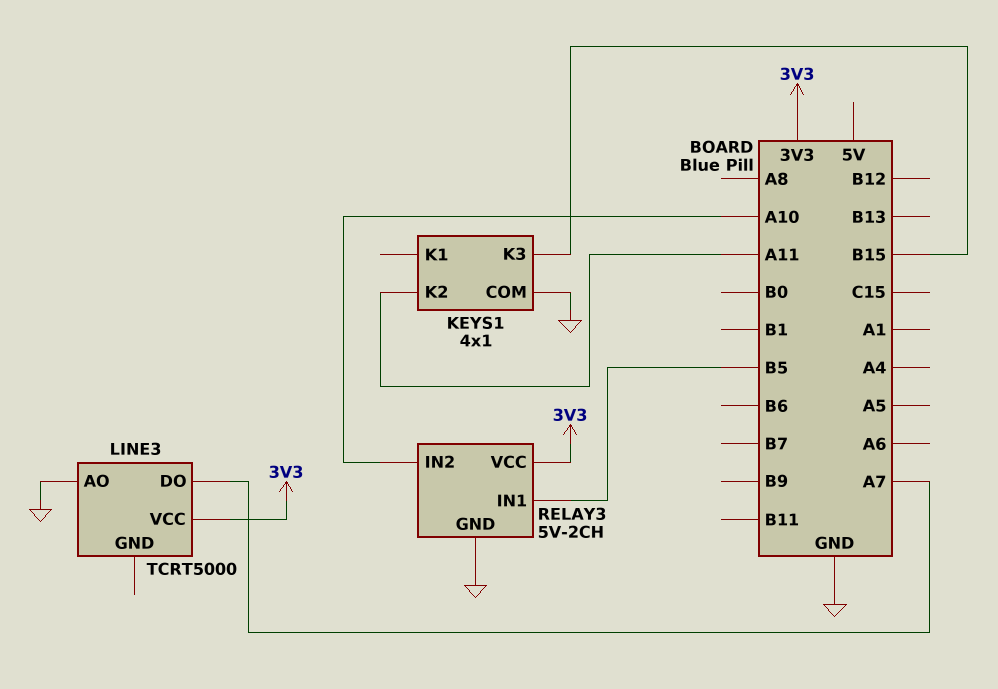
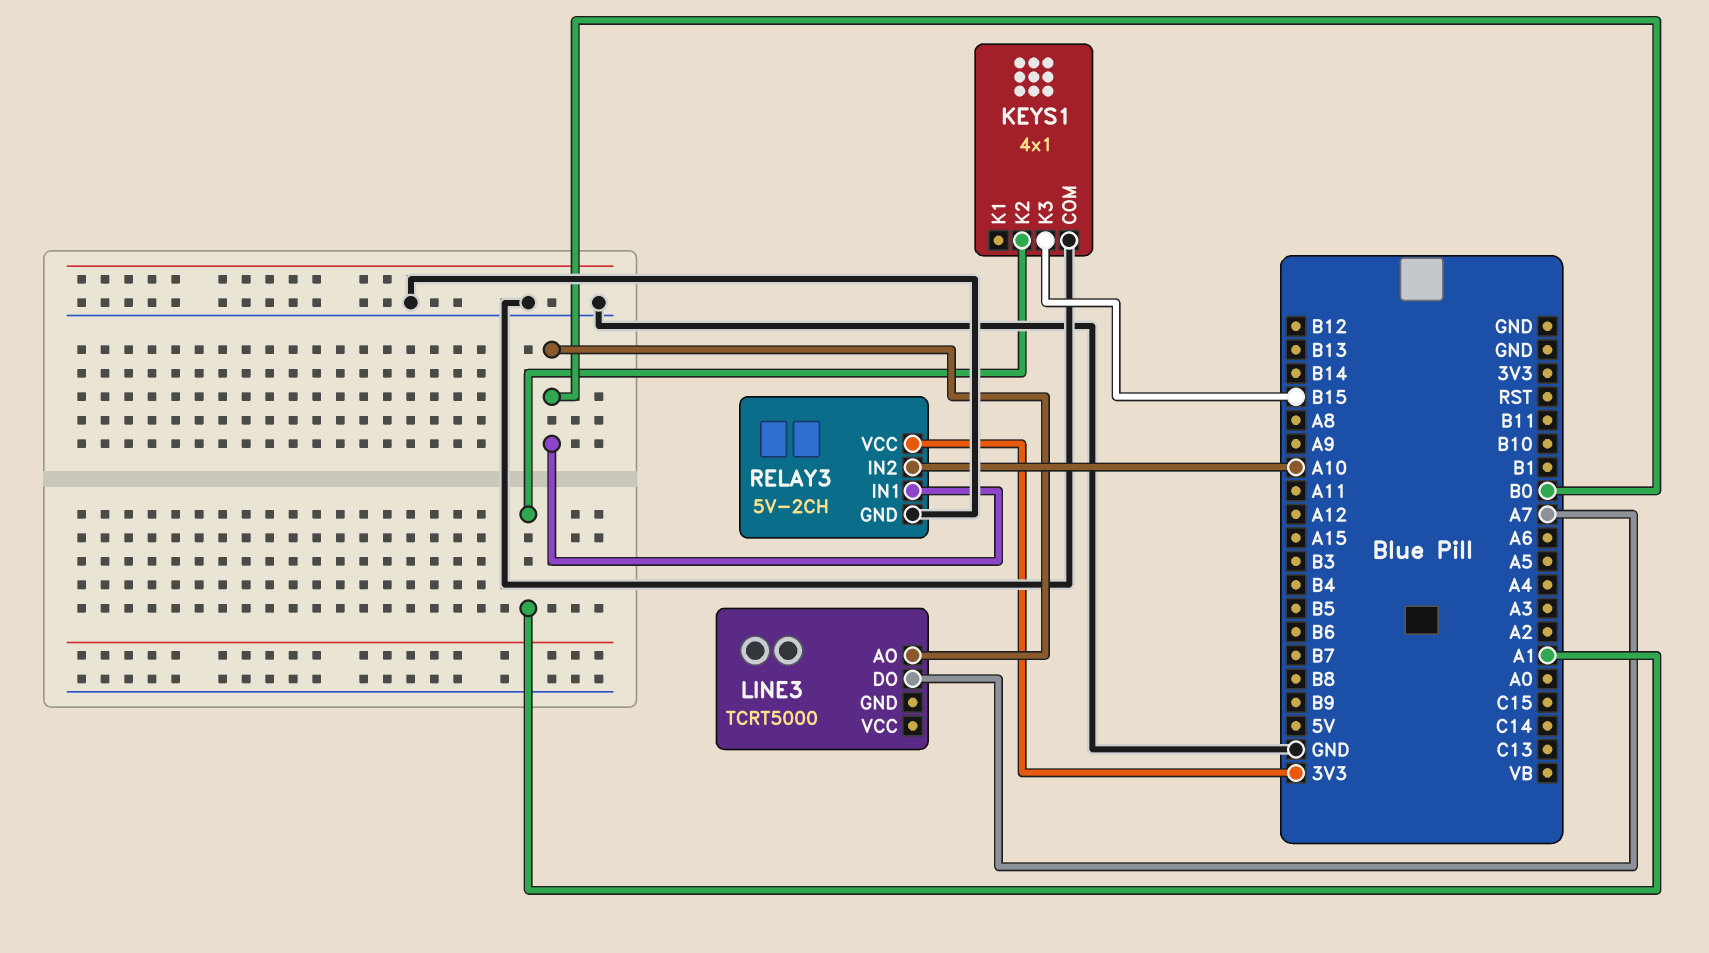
KEYS1 pin K2: A11 -> A1
LINE3 pin AO: GND -> B0
LINE3 pin VCC: 3V3 -> none
RELAY3 pin IN1: B5 -> B0

